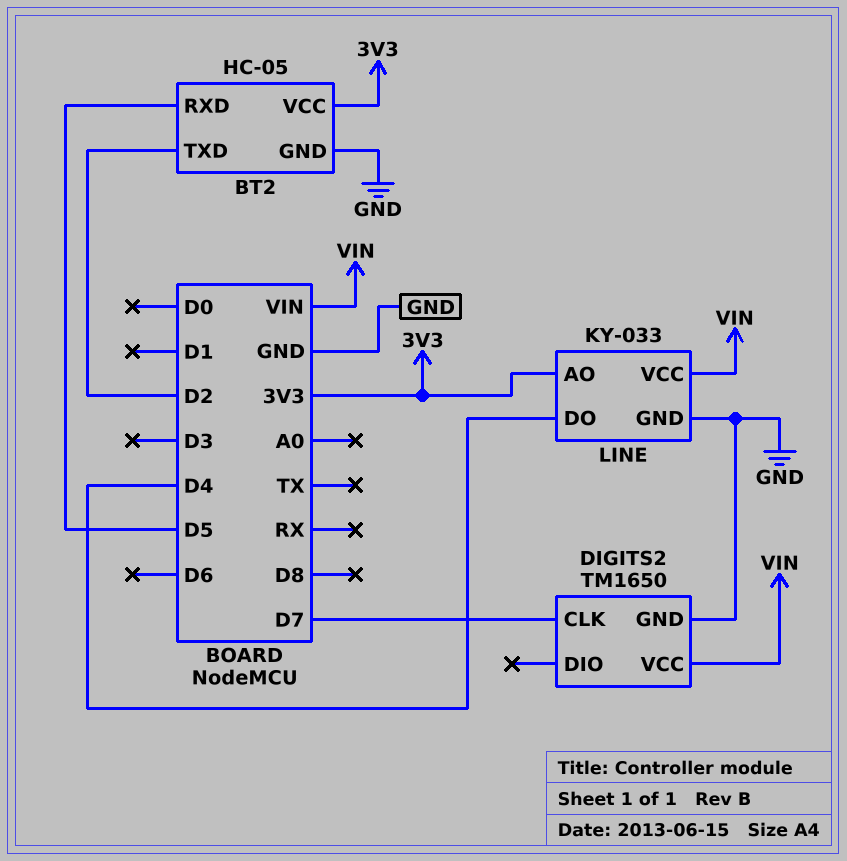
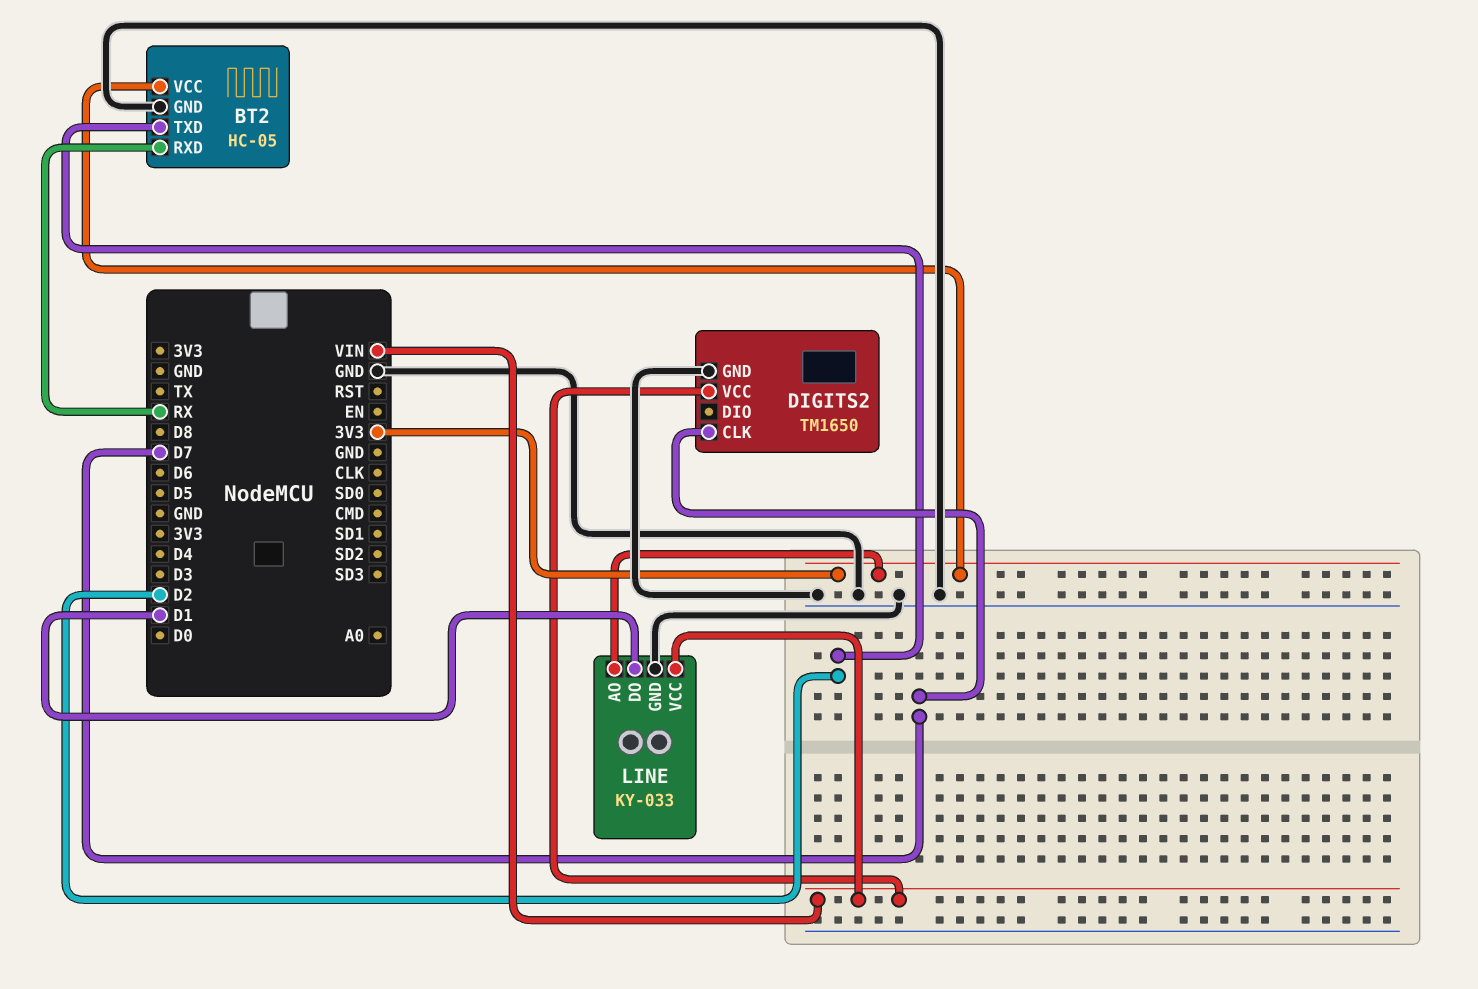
BT2 pin RXD: D5 -> RX
LINE pin DO: D4 -> D1

